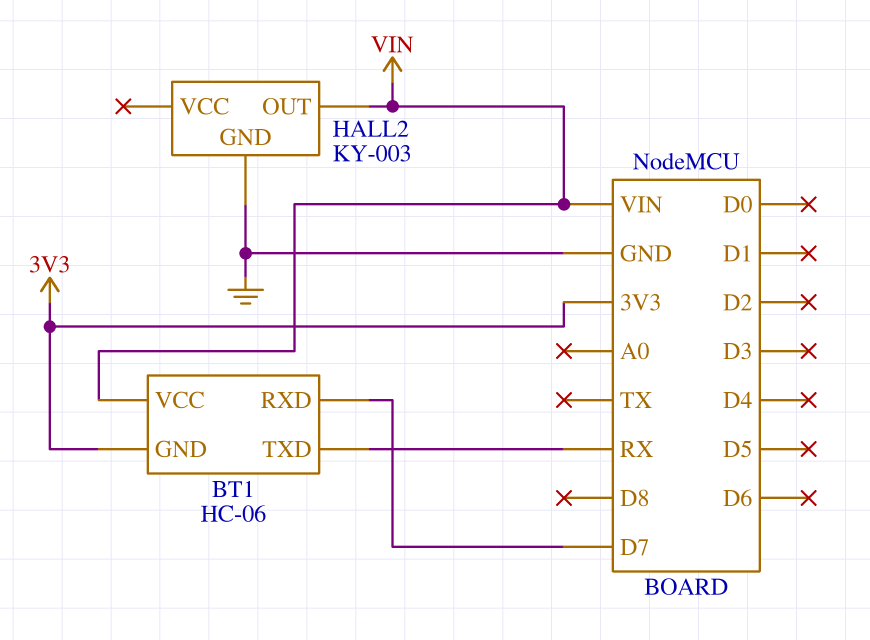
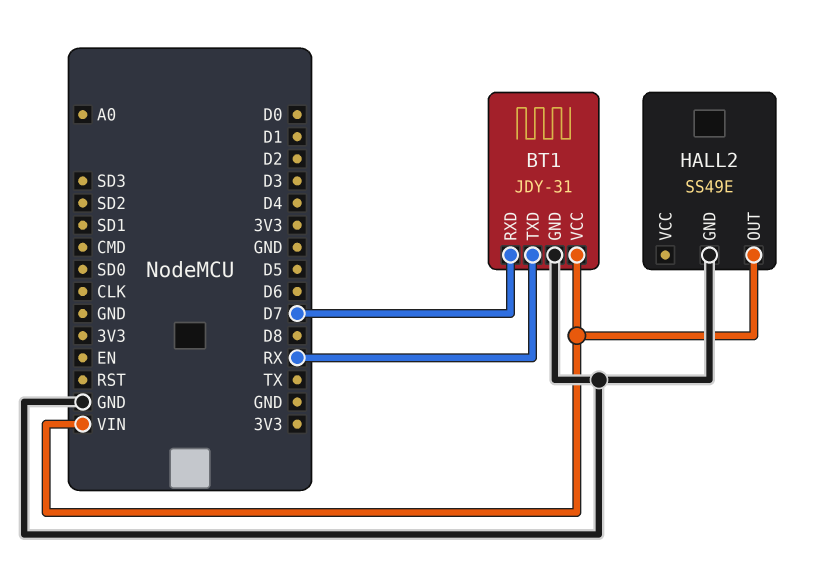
BT1: HC-06 -> JDY-31
BT1 pin GND: 3V3 -> GND
HALL2: KY-003 -> SS49E

